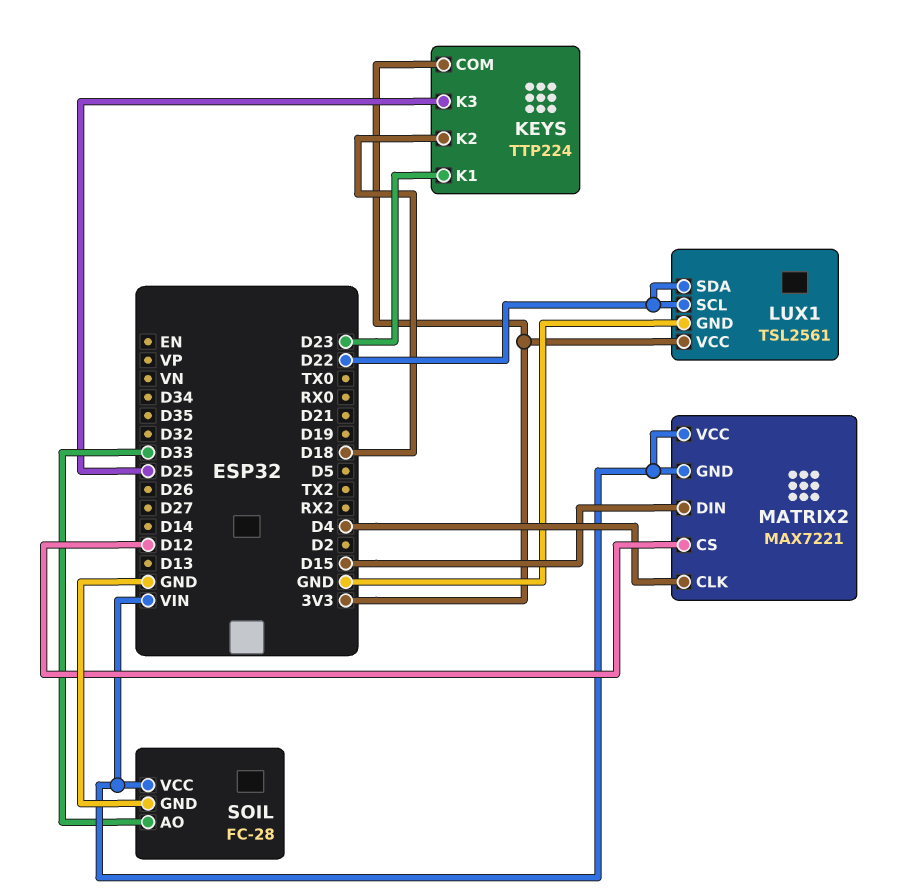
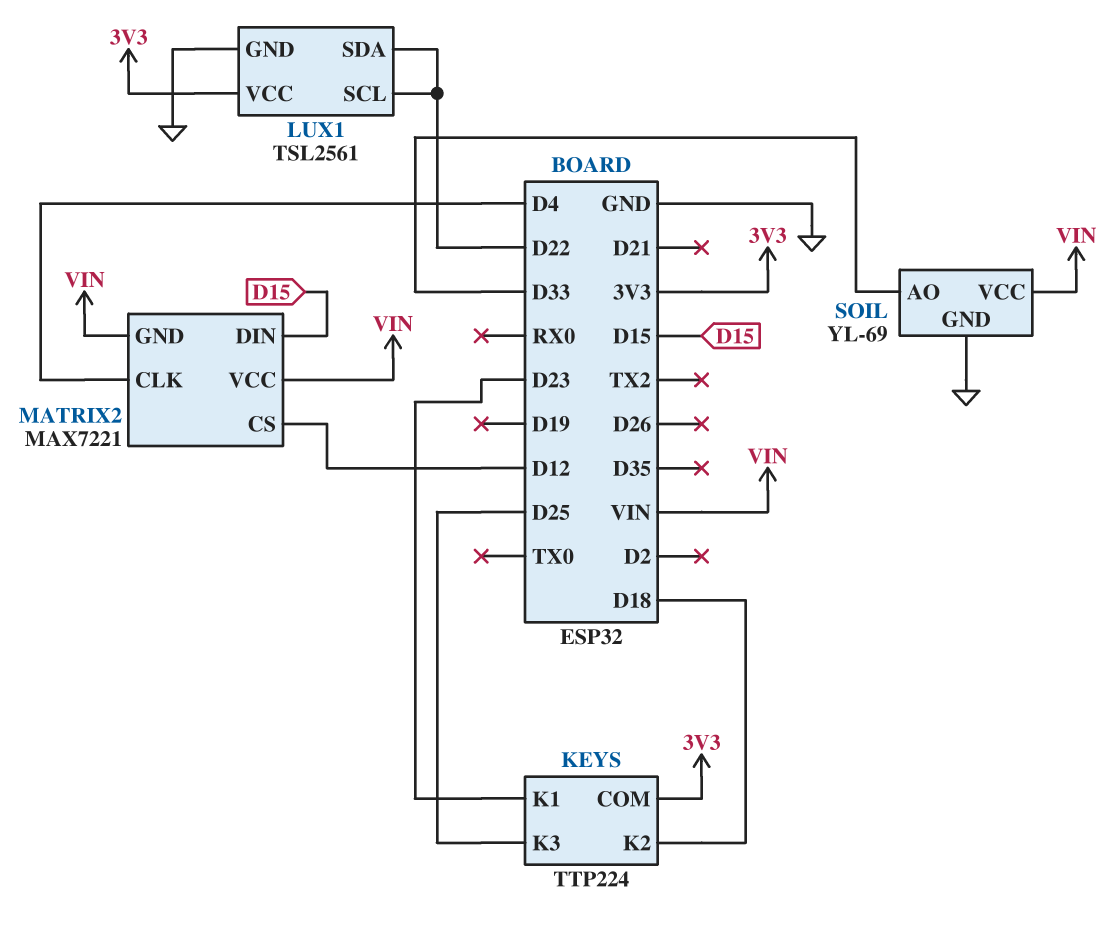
SOIL: FC-28 -> YL-69

